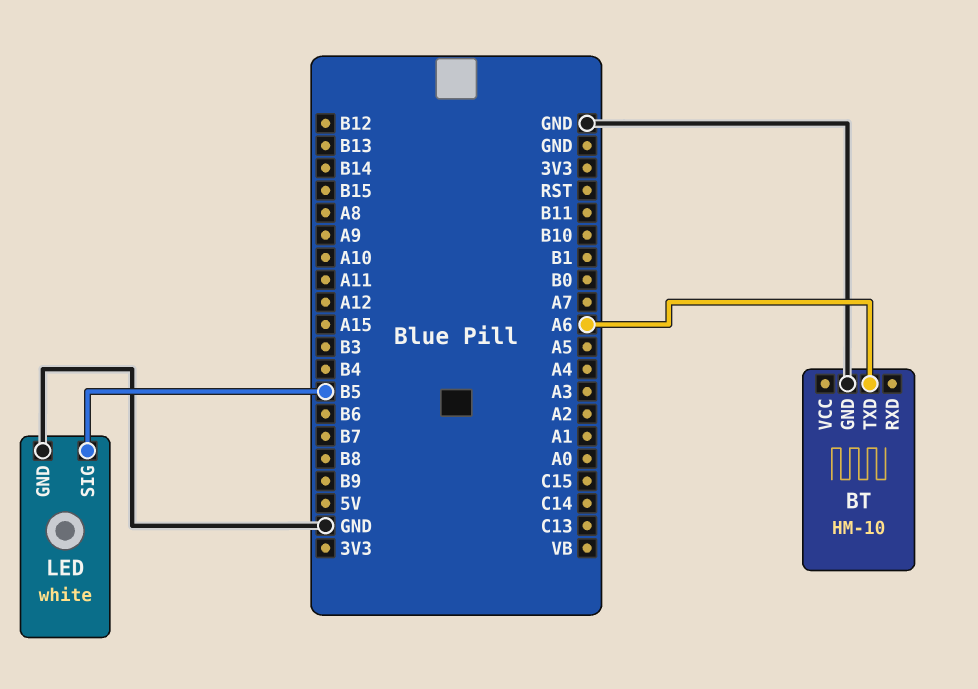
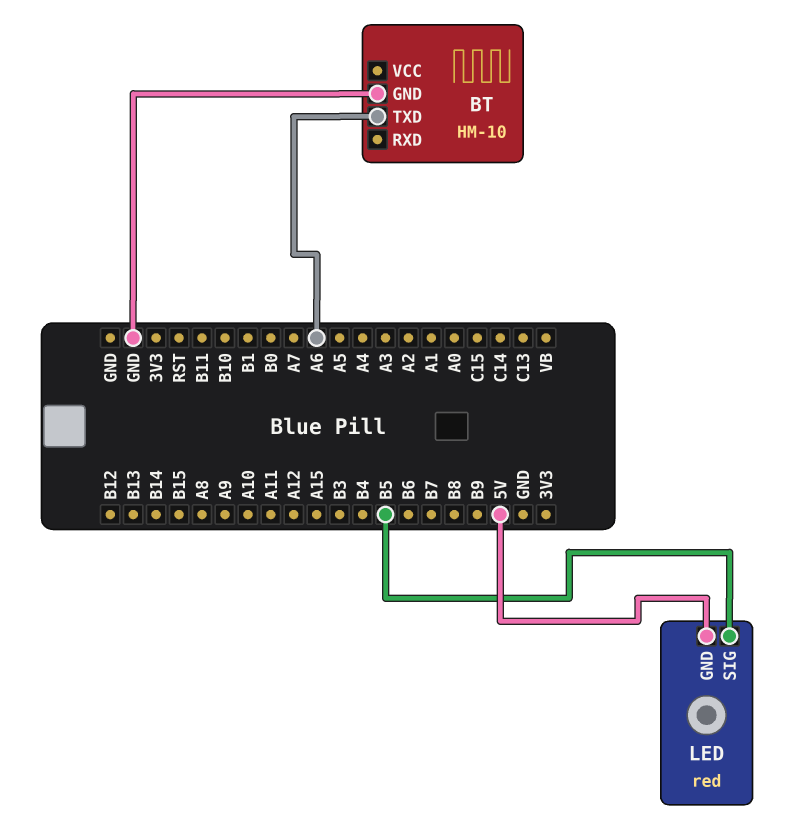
LED: white -> red
LED pin GND: GND -> 5V

